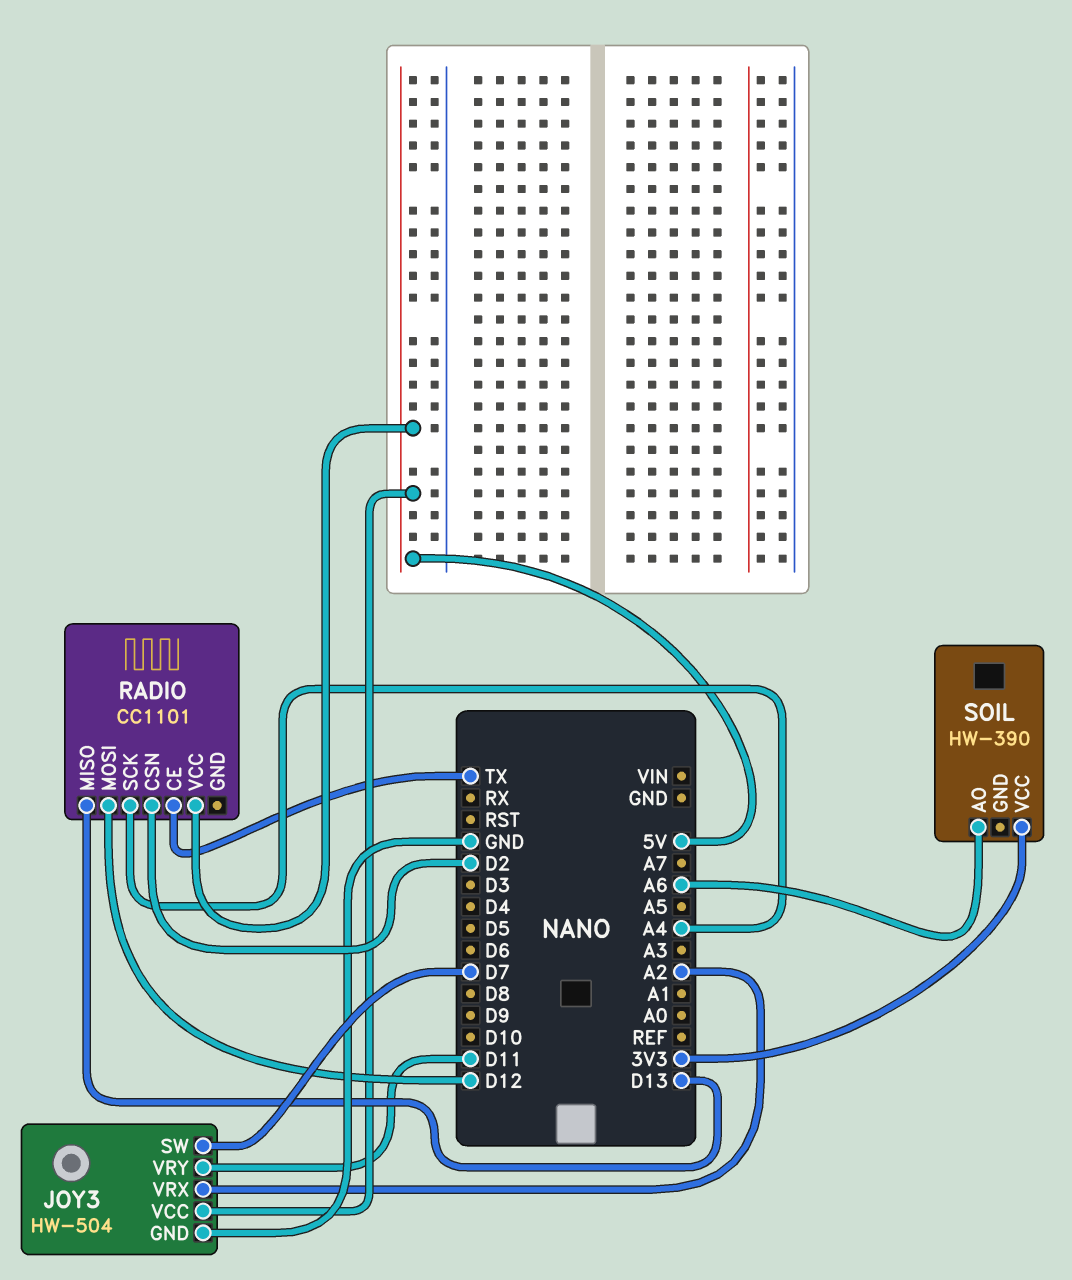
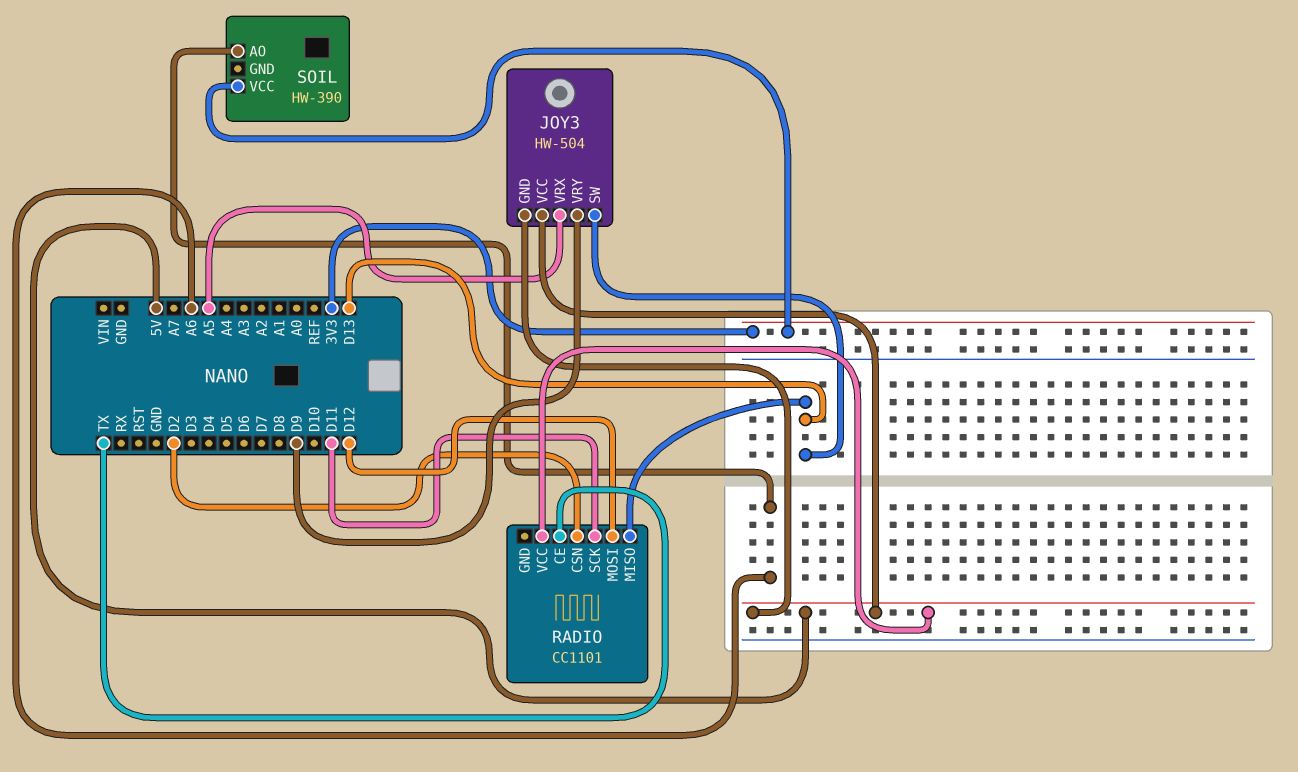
JOY3 pin GND: GND -> 5V
JOY3 pin SW: D7 -> D13
JOY3 pin VRX: A2 -> A5
JOY3 pin VRY: D11 -> D9
RADIO pin SCK: A4 -> D11

